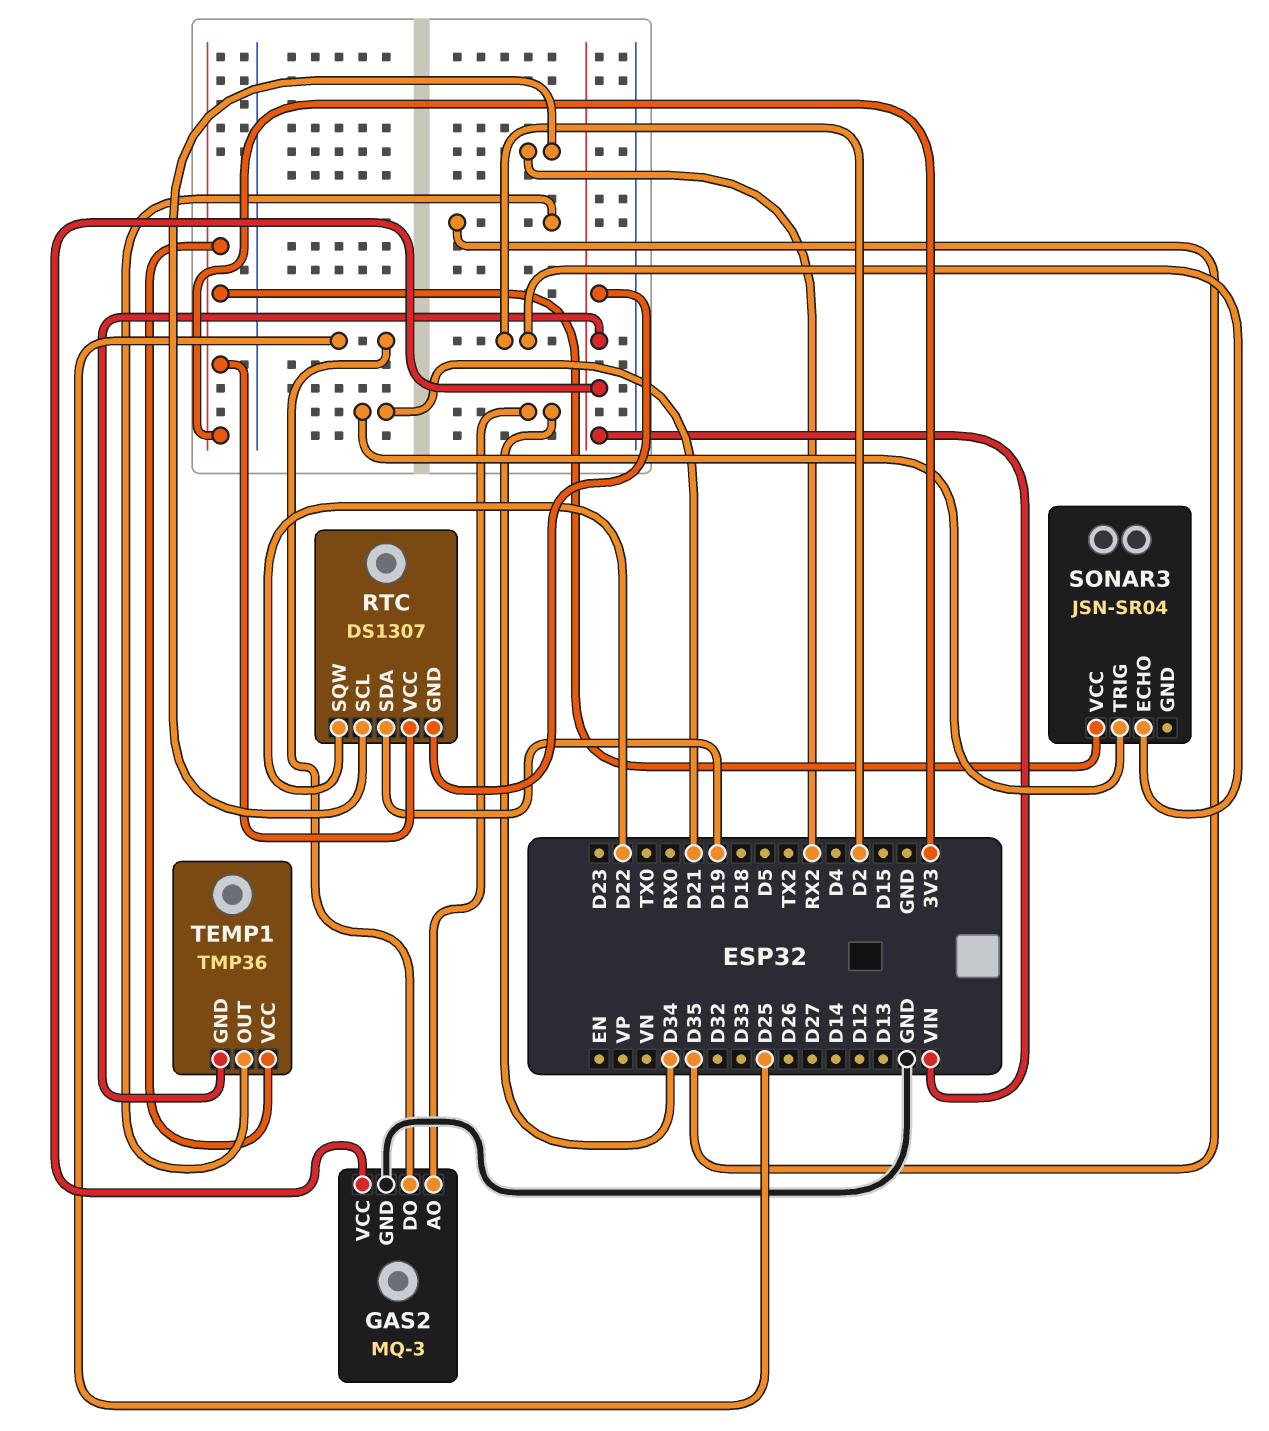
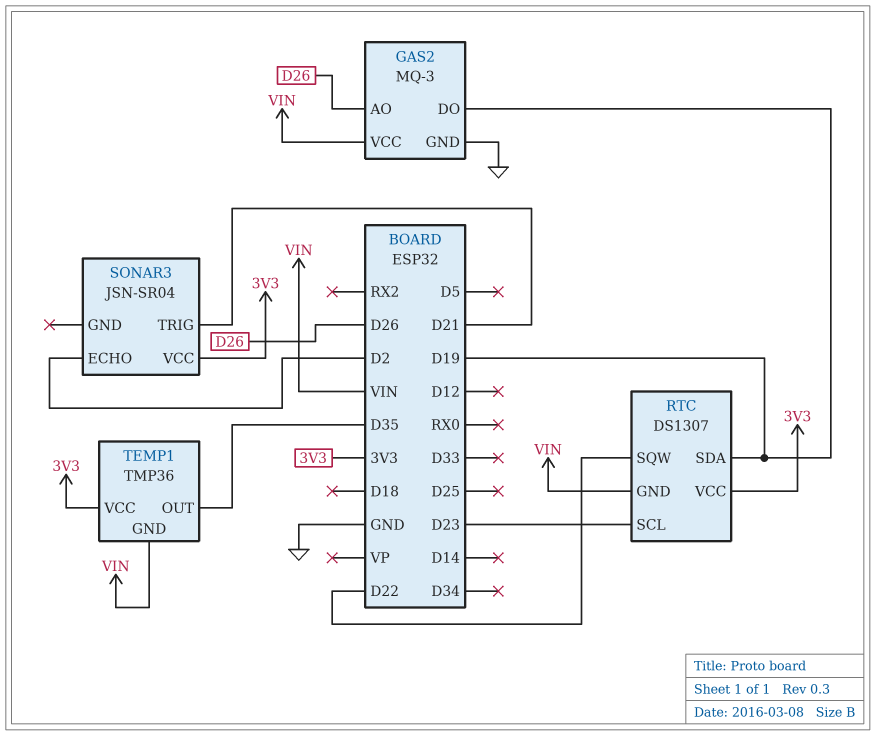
GAS2 pin AO: D34 -> D26
GAS2 pin DO: D25 -> D19
RTC pin SCL: RX2 -> D23

